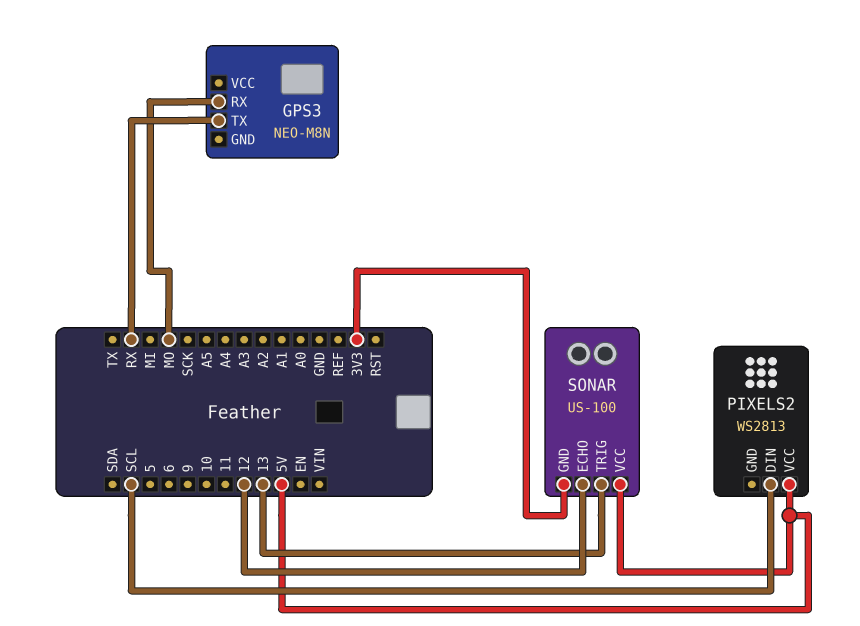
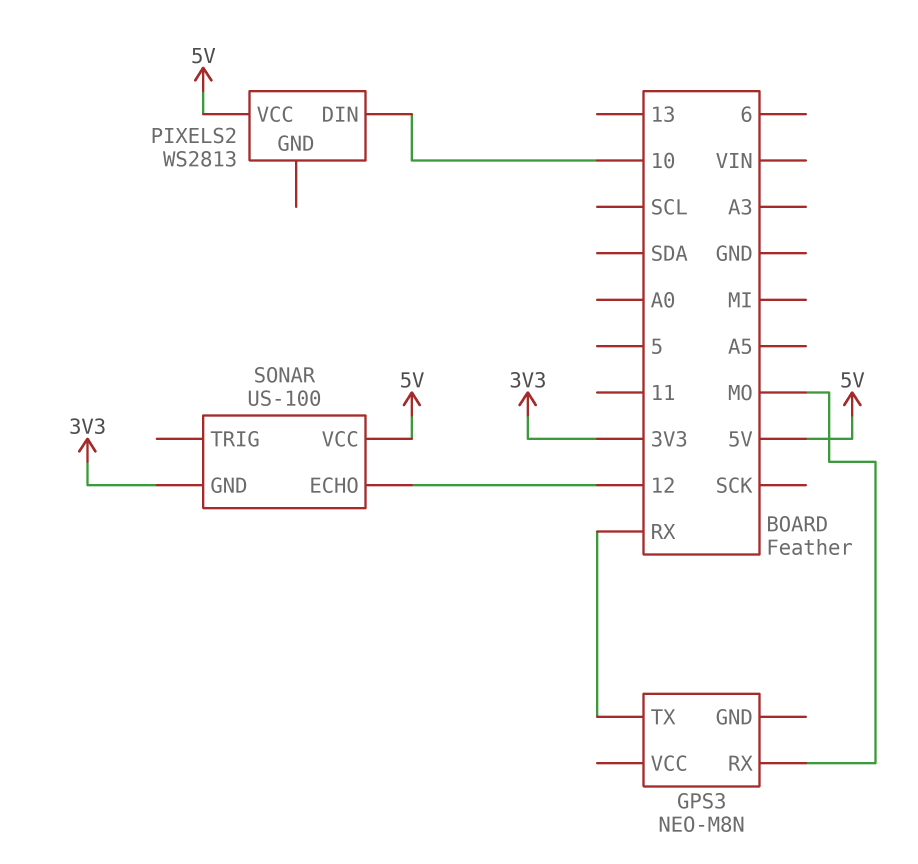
PIXELS2 pin DIN: SCL -> 10
SONAR pin TRIG: 13 -> none

